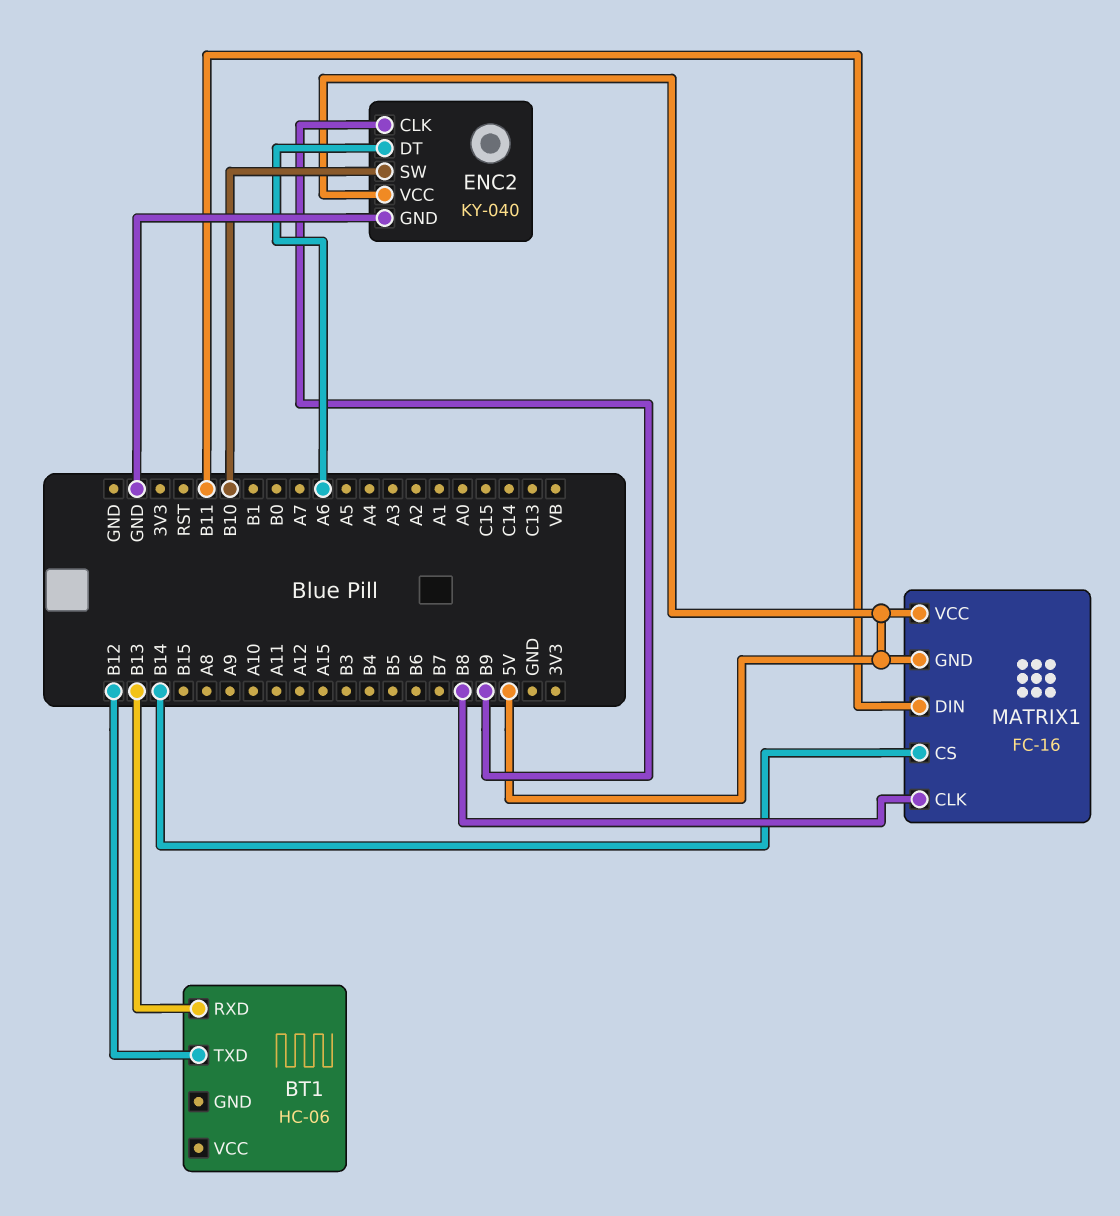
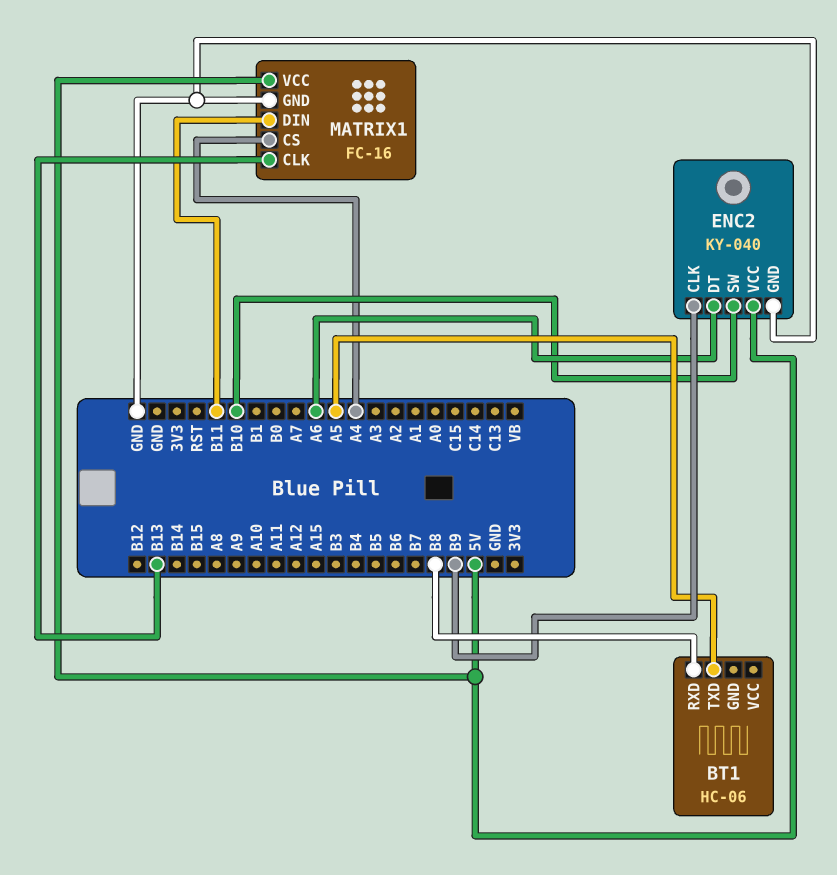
BT1 pin RXD: B13 -> B8
BT1 pin TXD: B12 -> A5
MATRIX1 pin CLK: B8 -> B13
MATRIX1 pin CS: B14 -> A4
MATRIX1 pin GND: 5V -> GND

